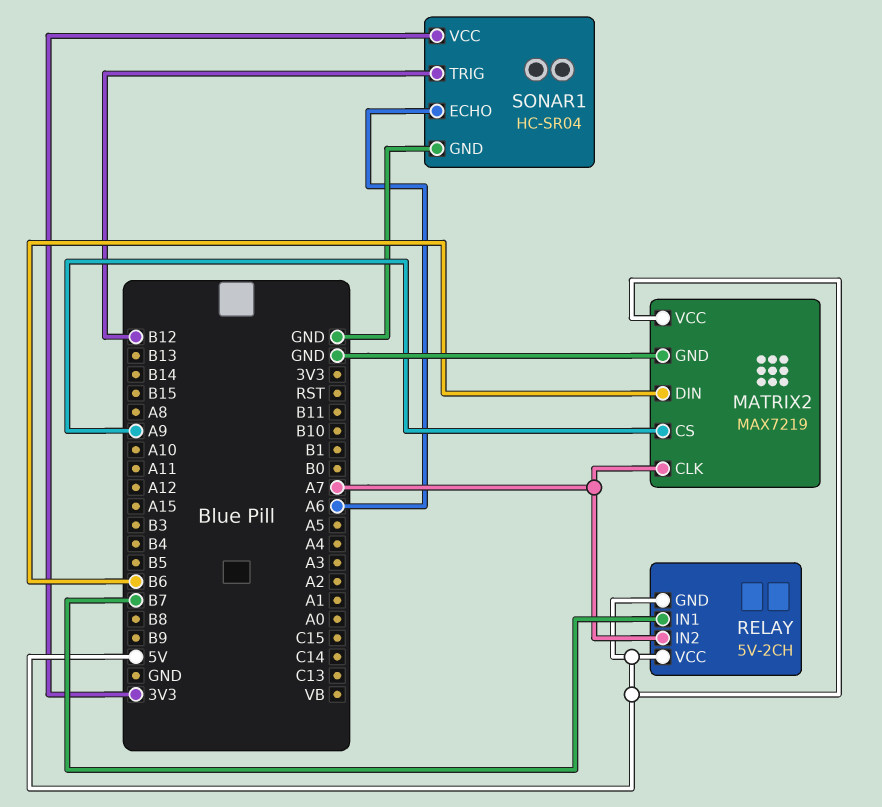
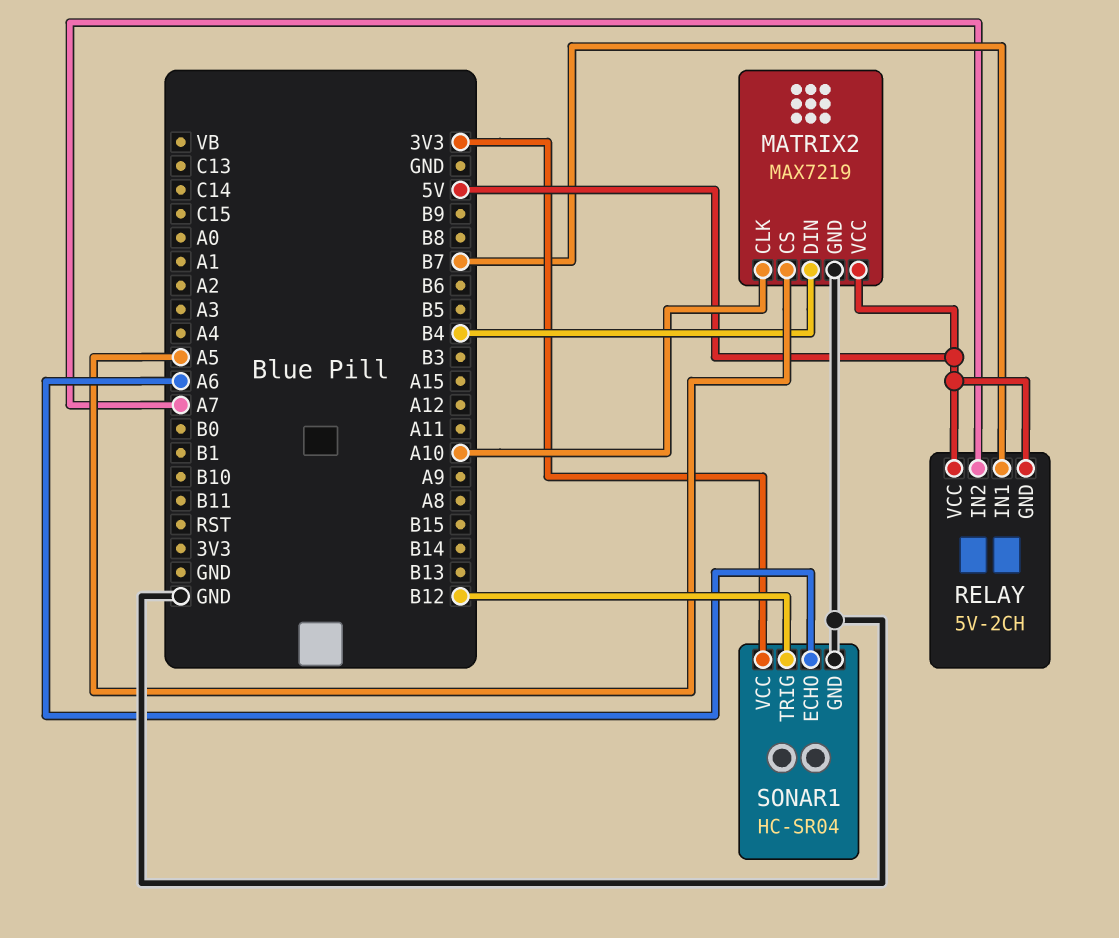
MATRIX2 pin CLK: A7 -> A10
MATRIX2 pin CS: A9 -> A5
MATRIX2 pin DIN: B6 -> B4

